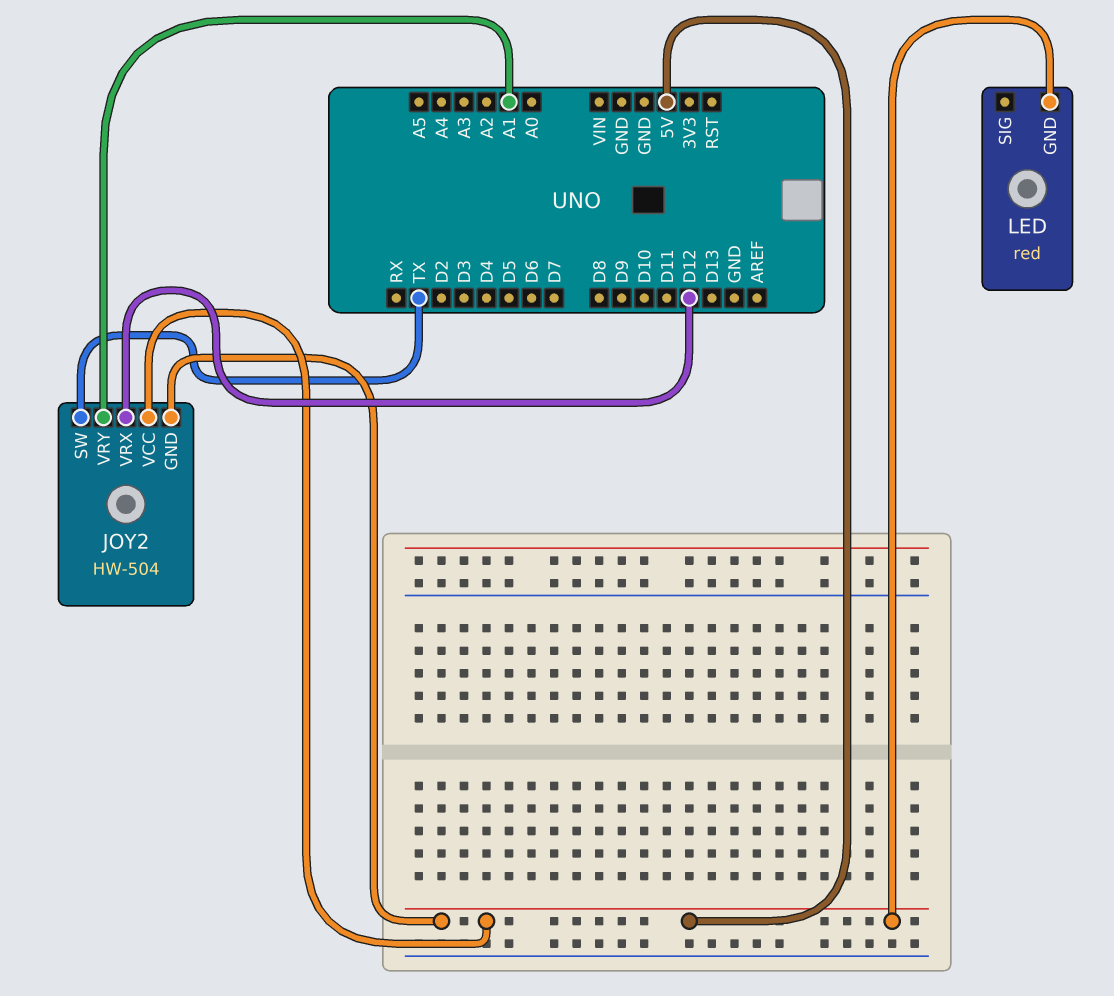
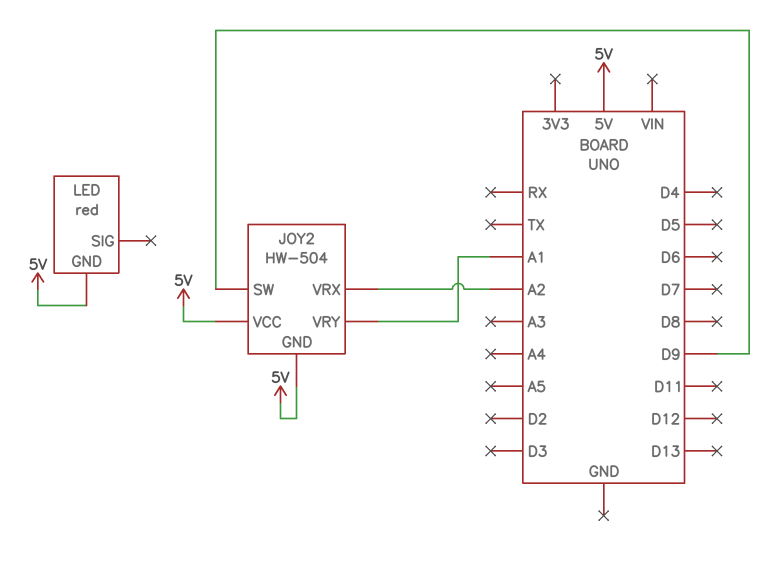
JOY2 pin SW: TX -> D9
JOY2 pin VRX: D12 -> A2

